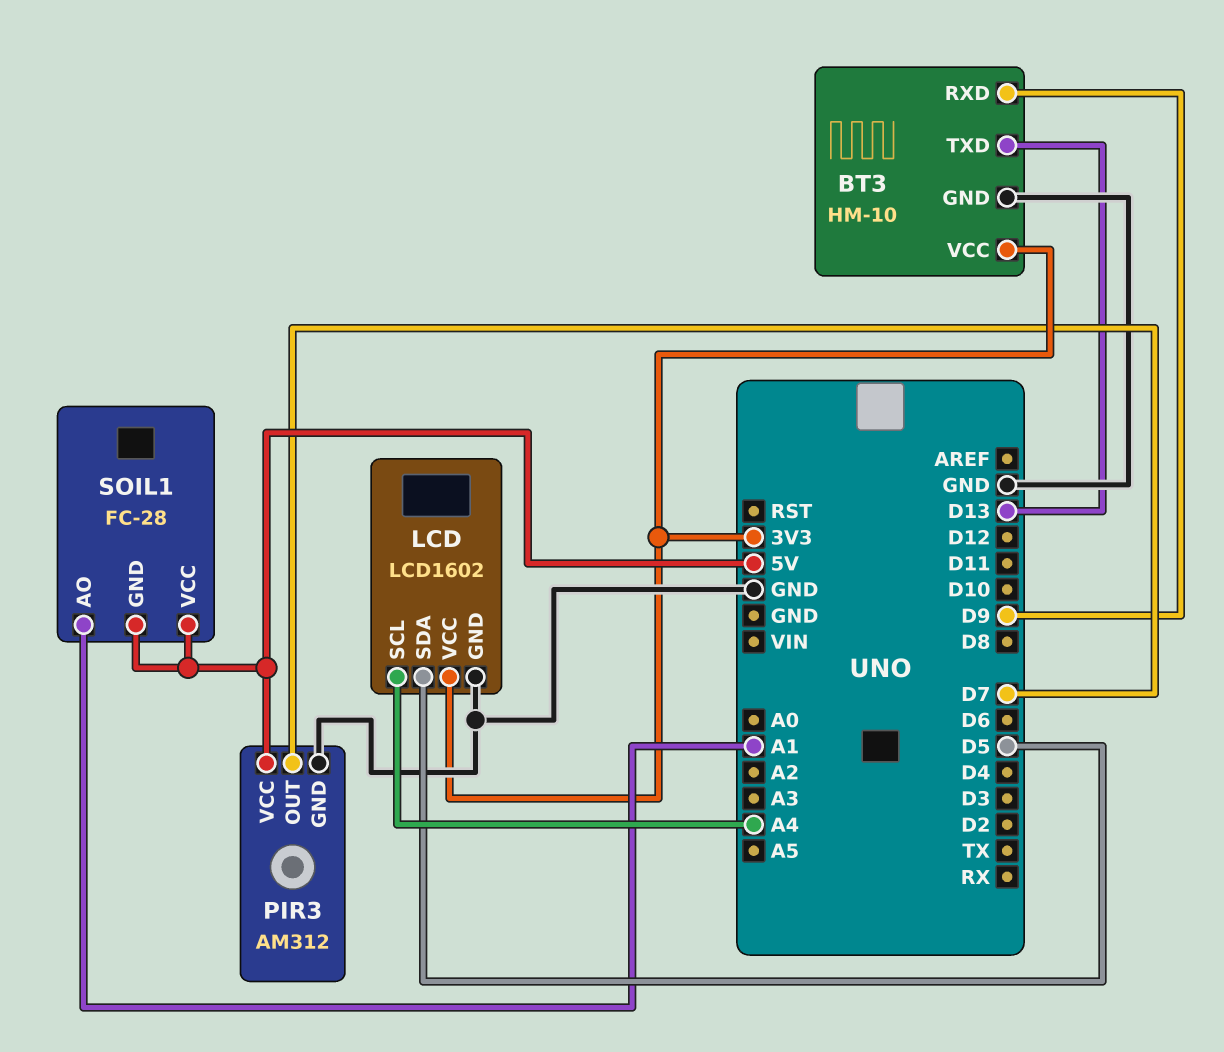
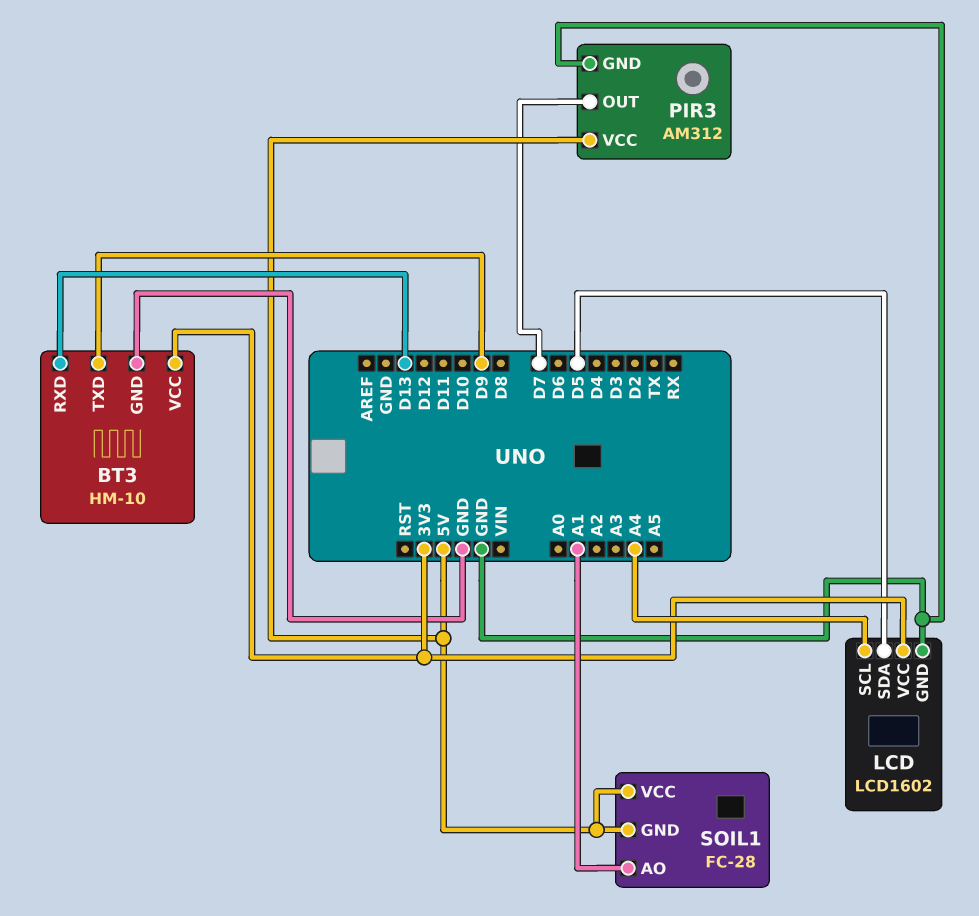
BT3 pin RXD: D9 -> D13
BT3 pin TXD: D13 -> D9

